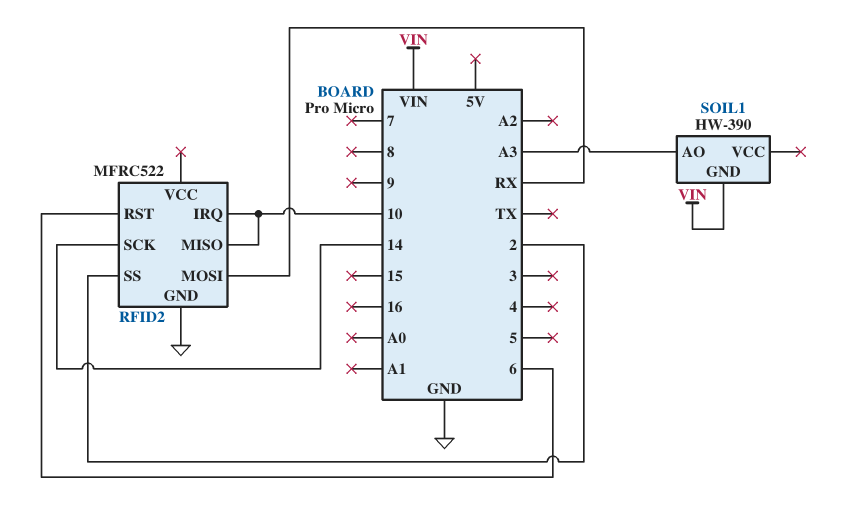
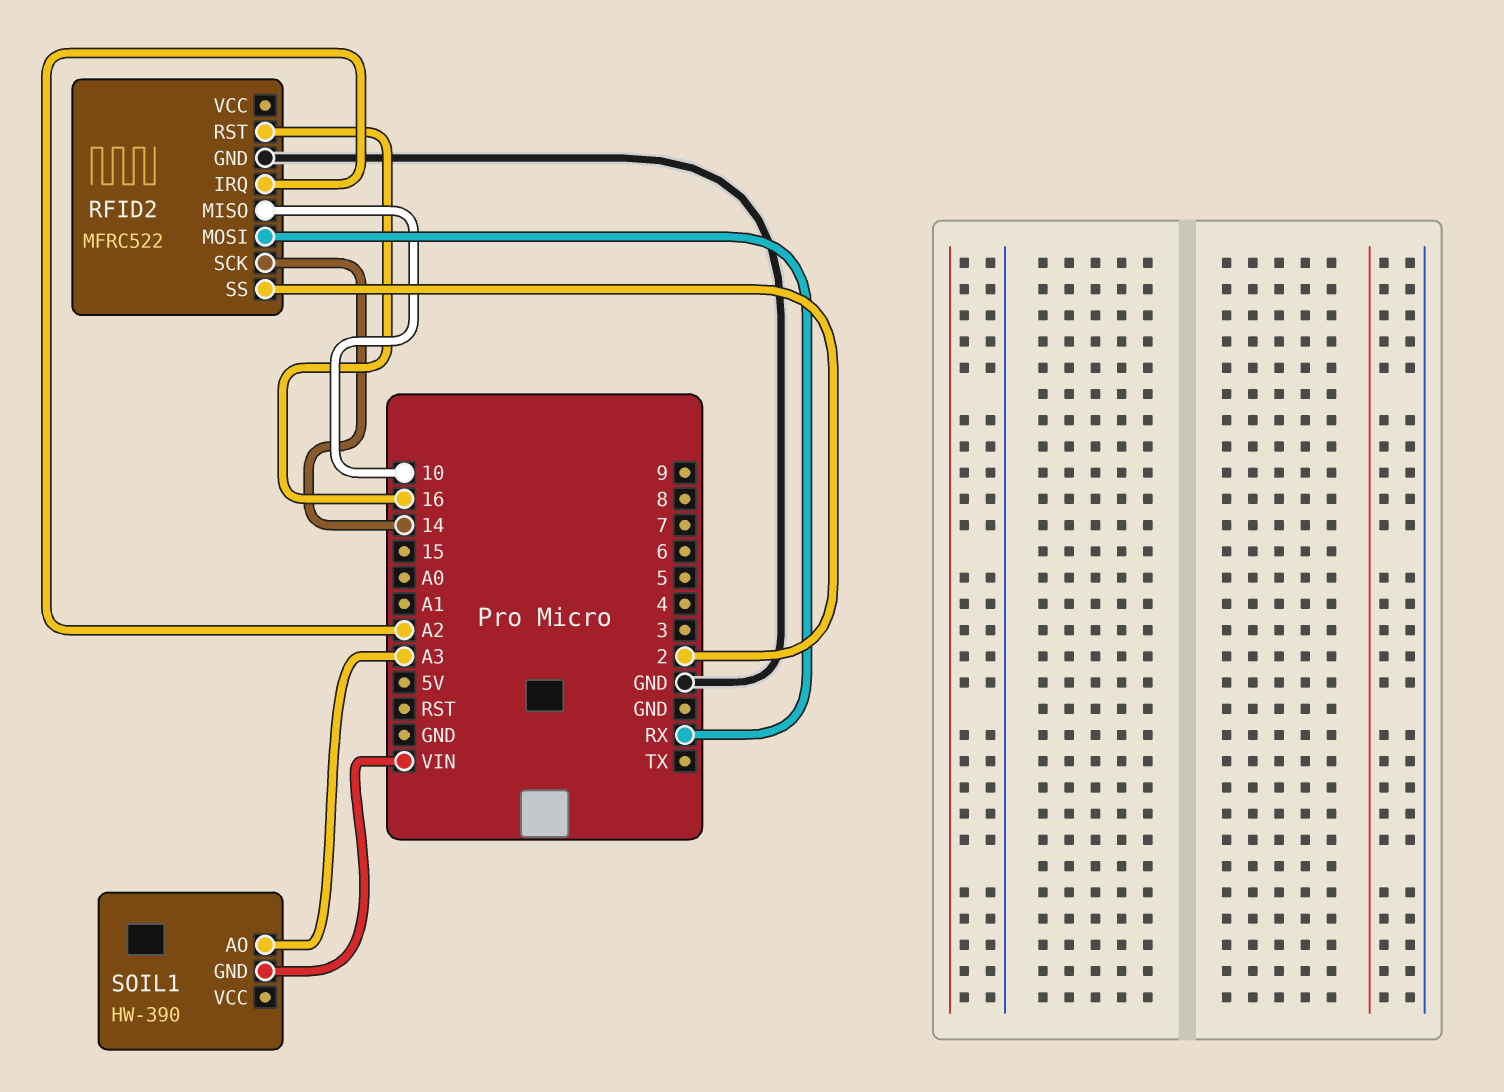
RFID2 pin IRQ: 10 -> A2
RFID2 pin RST: 6 -> 16

